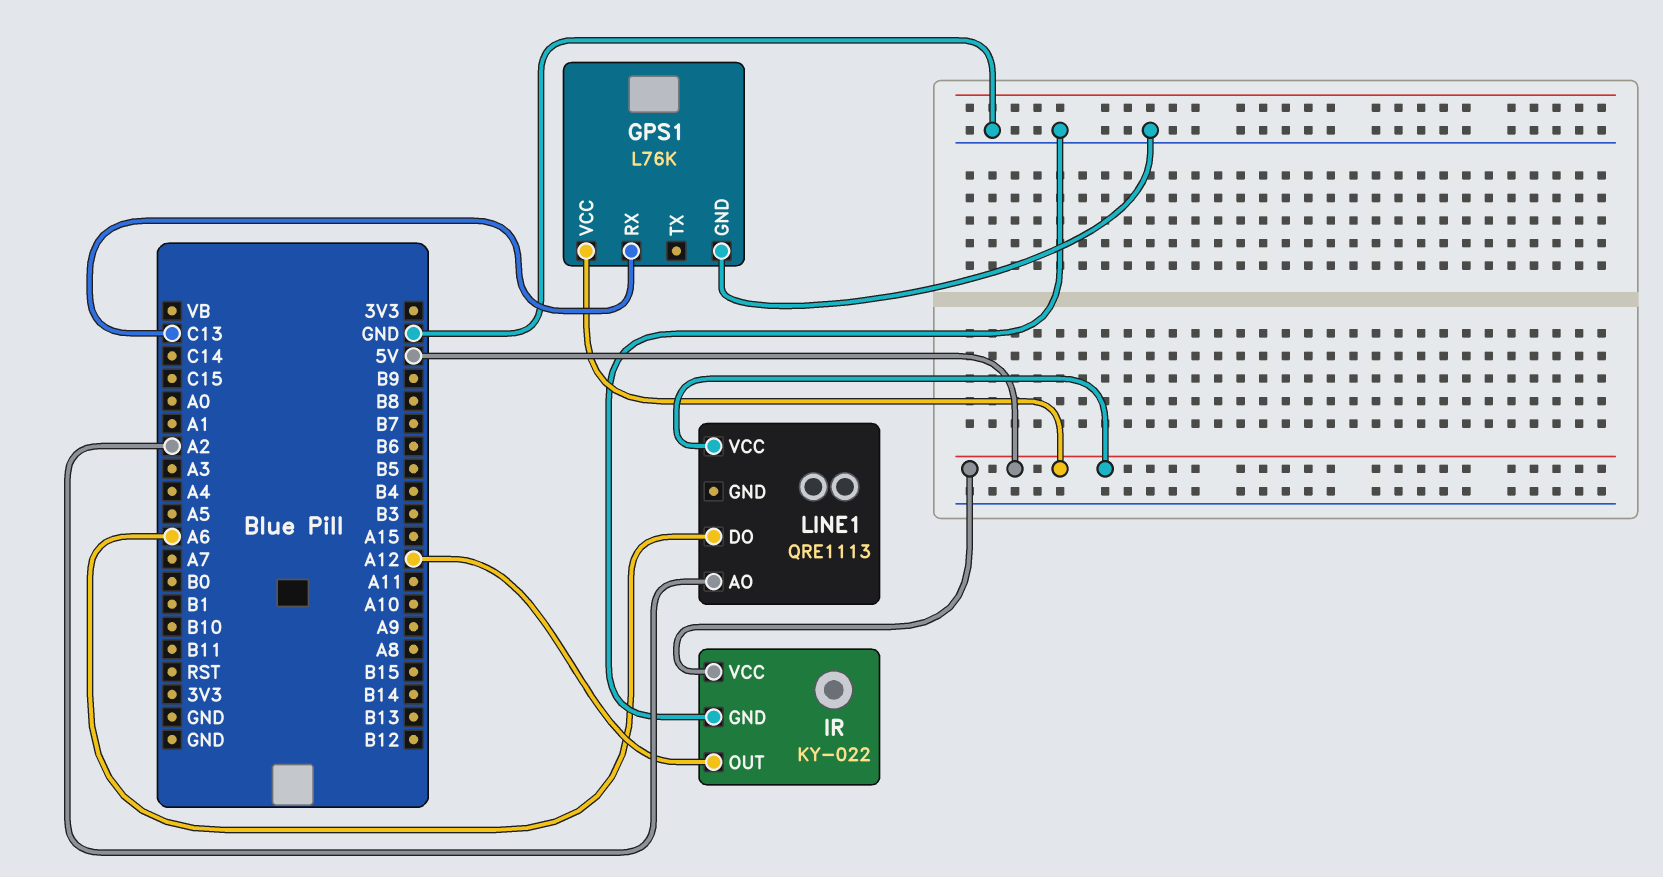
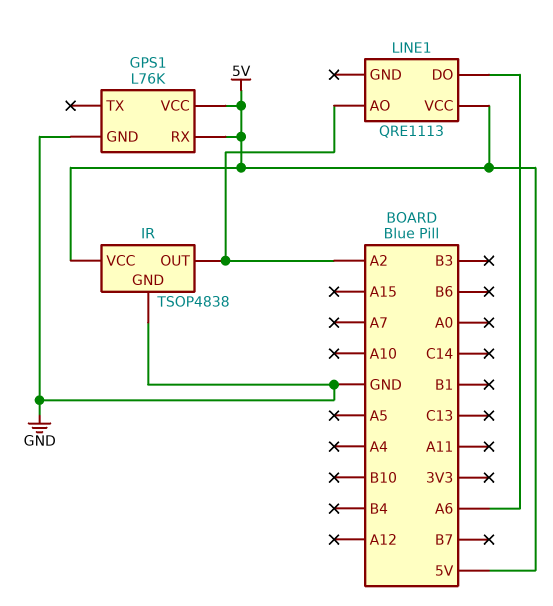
GPS1 pin RX: C13 -> 5V
IR: KY-022 -> TSOP4838
IR pin OUT: A12 -> A2

